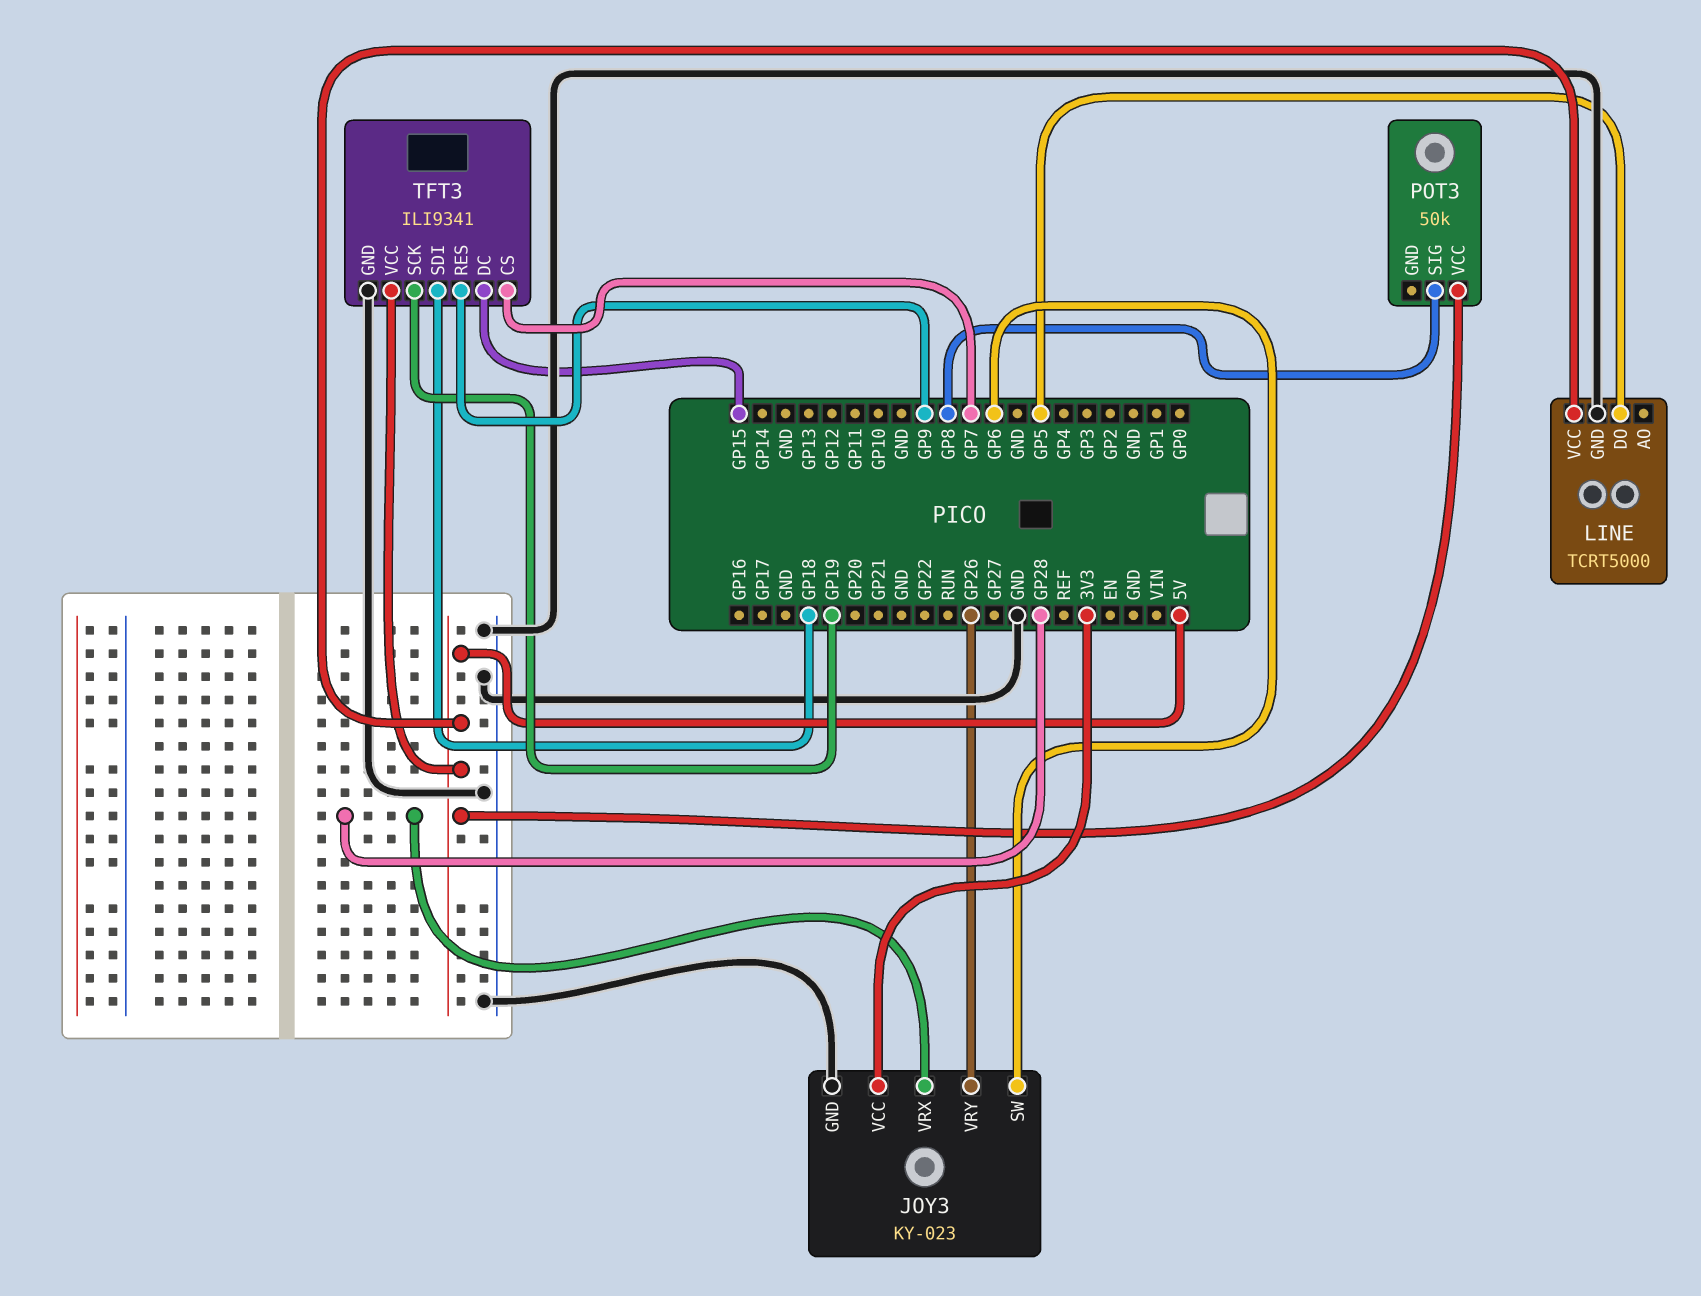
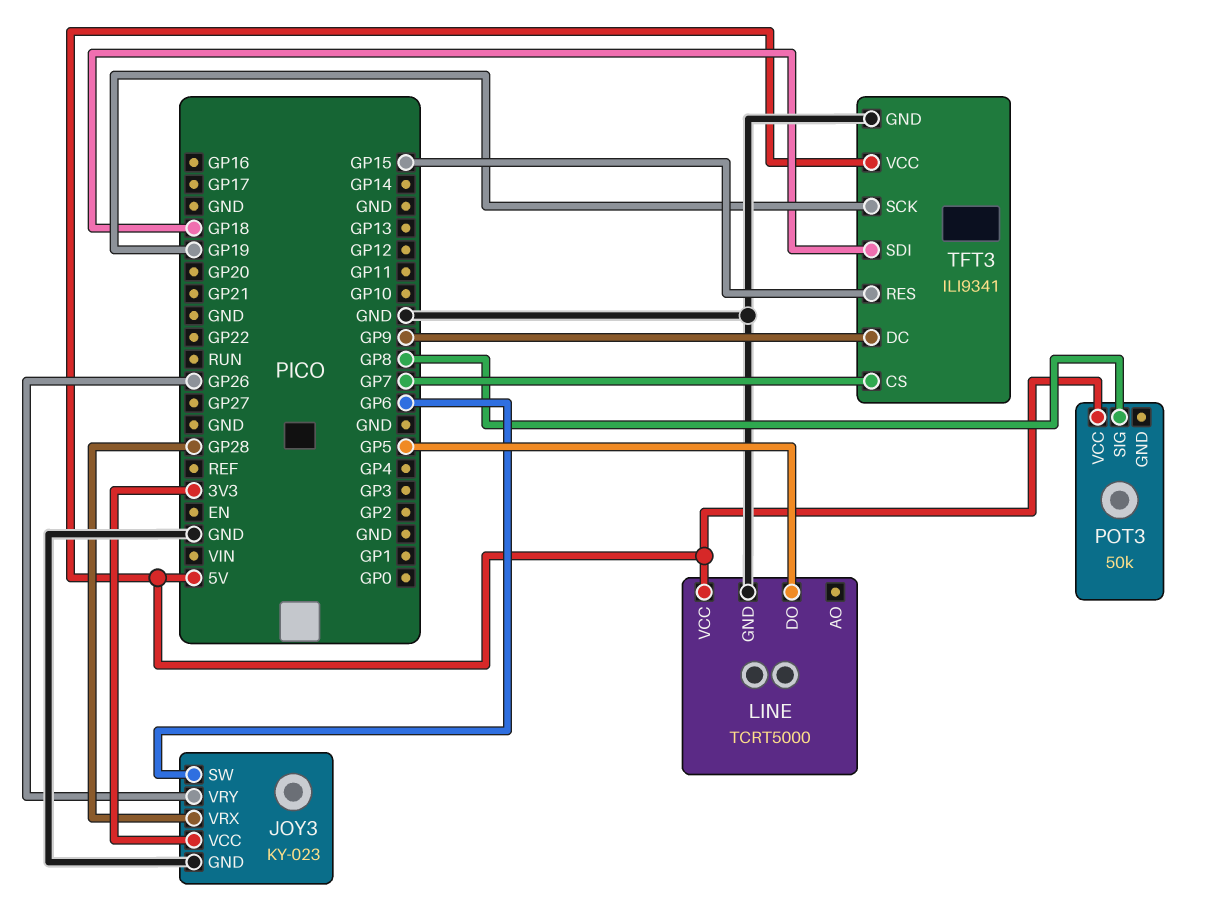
TFT3 pin DC: GP15 -> GP9
TFT3 pin RES: GP9 -> GP15

